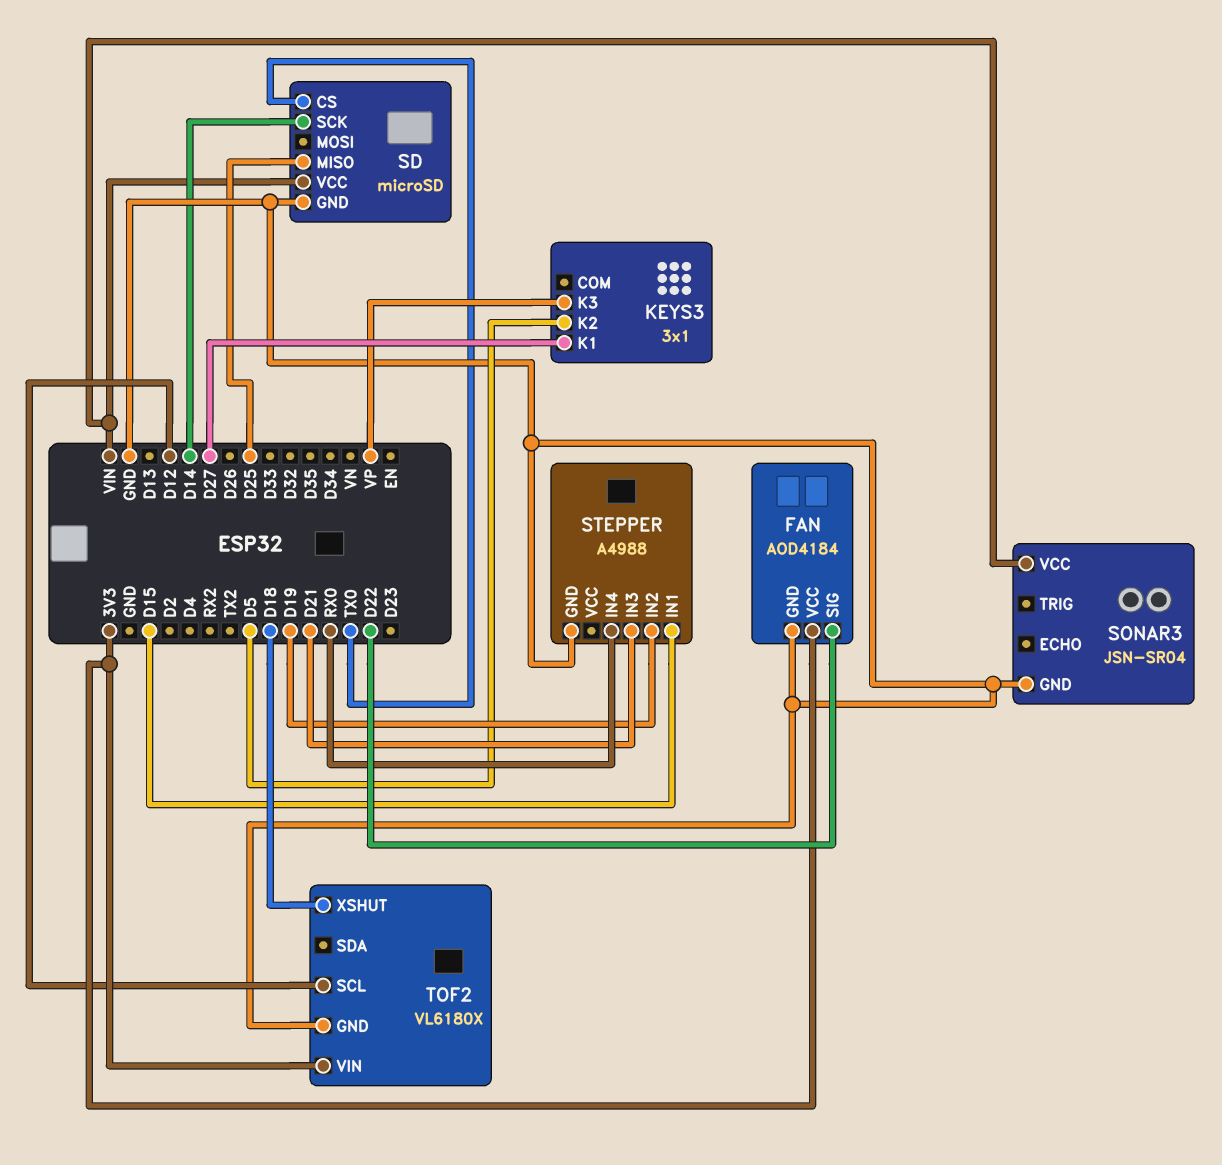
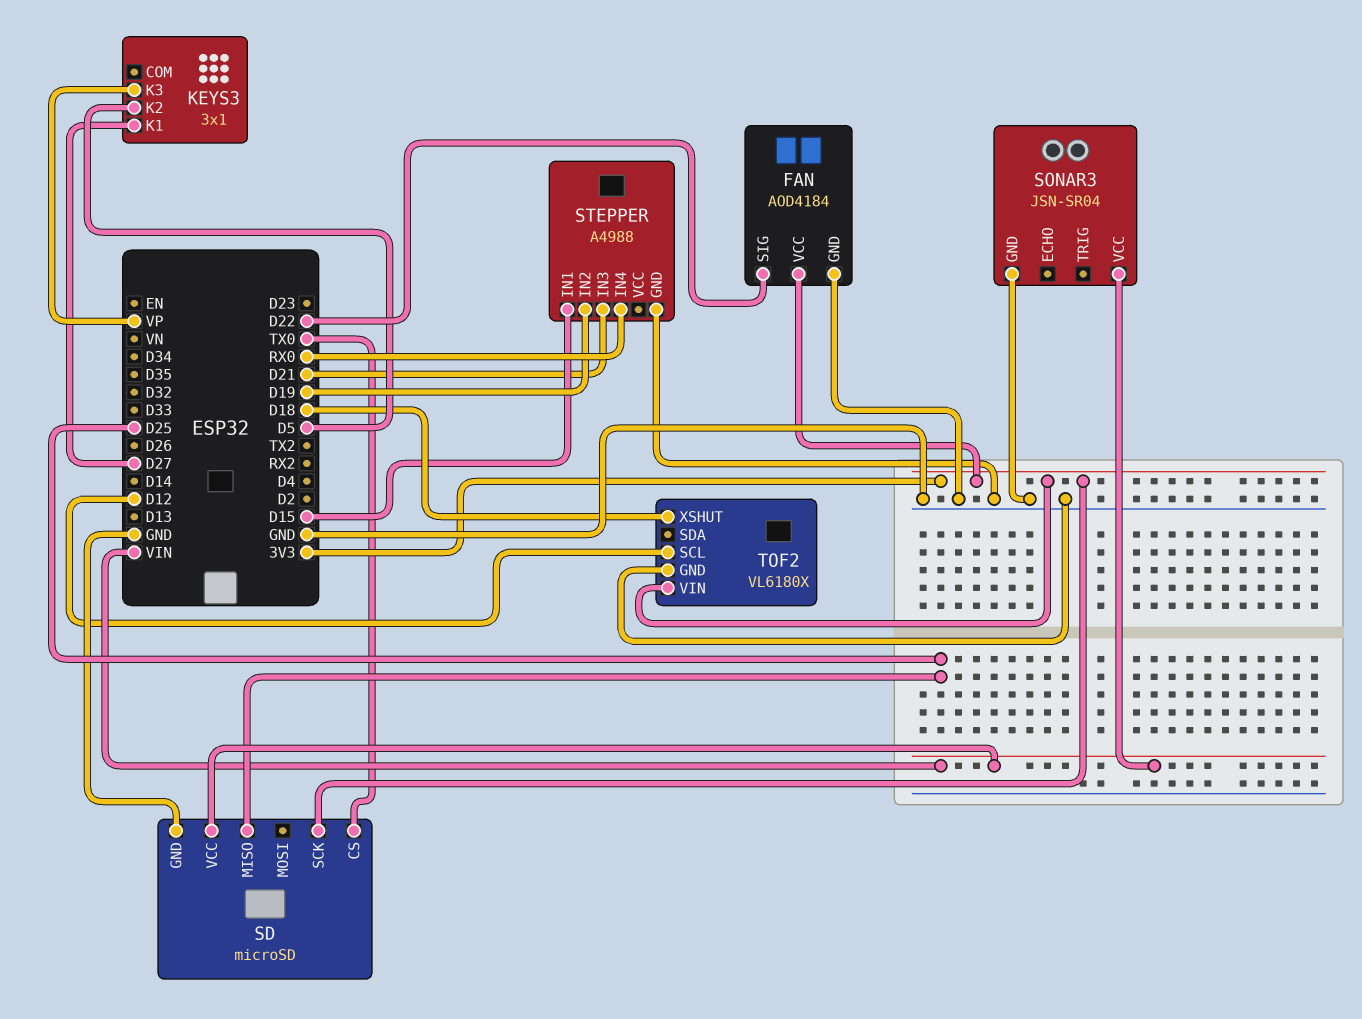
SD pin SCK: D14 -> 3V3

